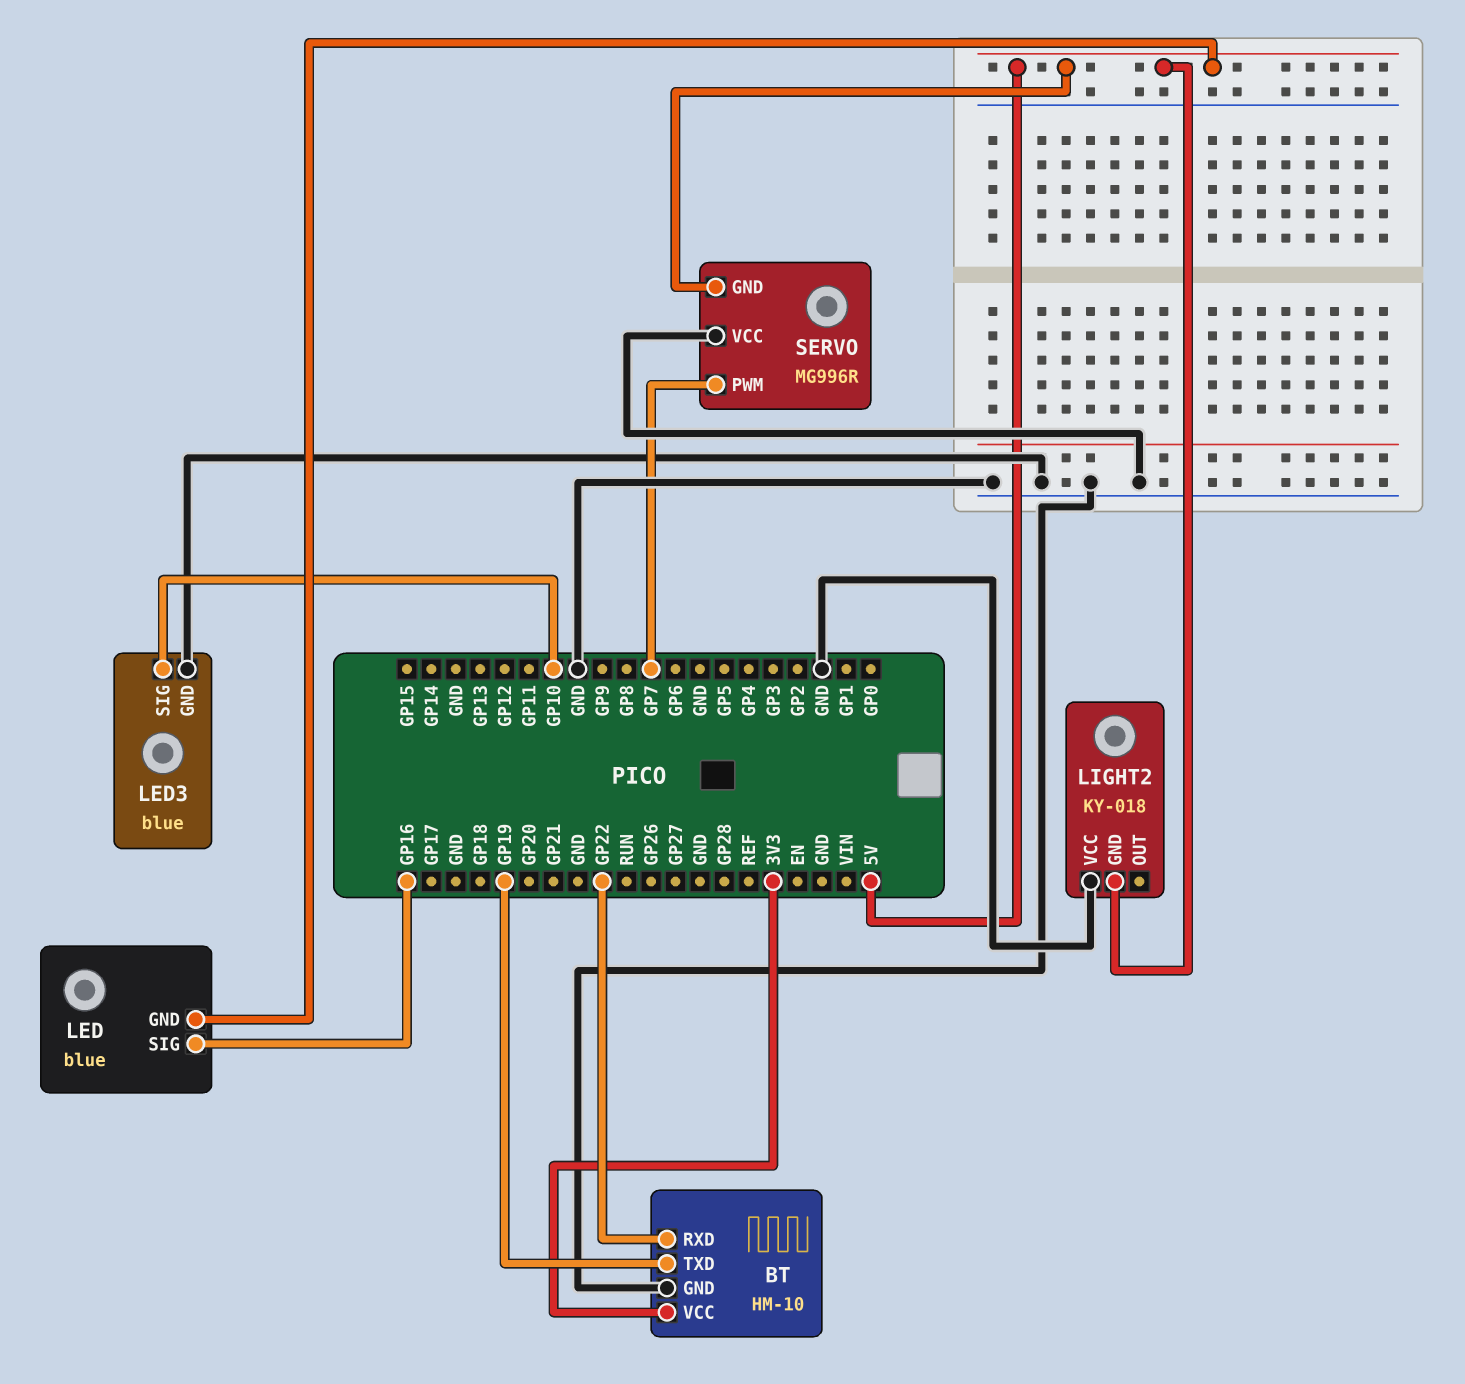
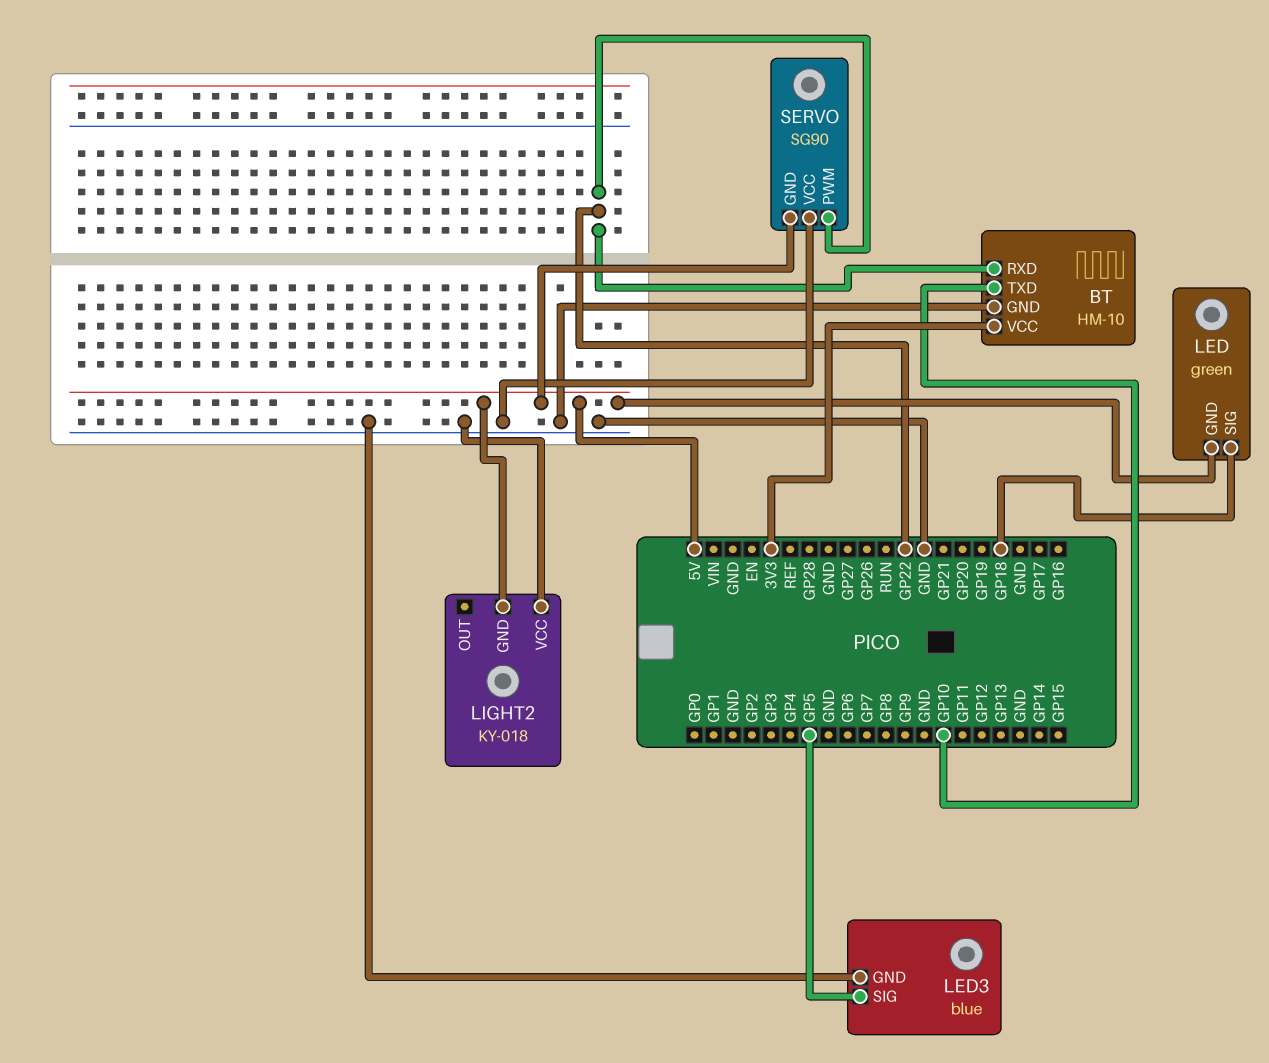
BT pin TXD: GP19 -> GP10
LED: blue -> green
LED pin SIG: GP16 -> GP18
LED3 pin SIG: GP10 -> GP5
SERVO: MG996R -> SG90
SERVO pin PWM: GP7 -> GP22

